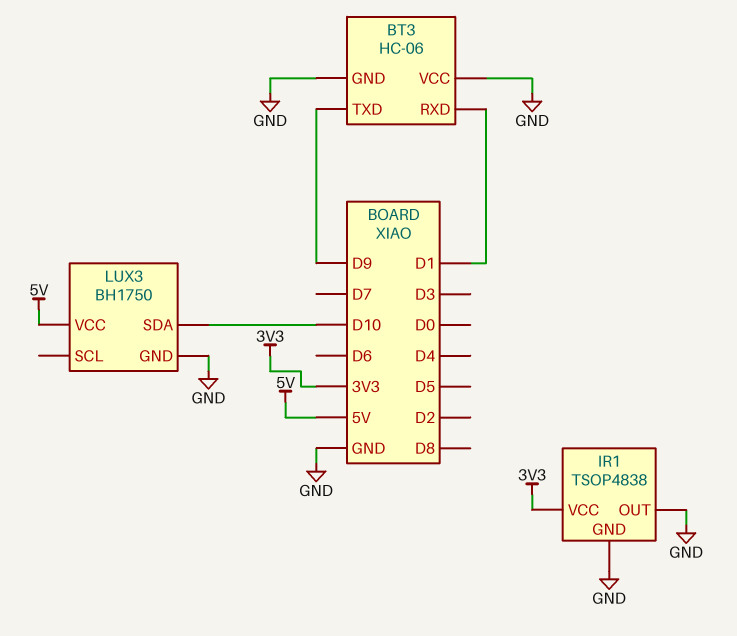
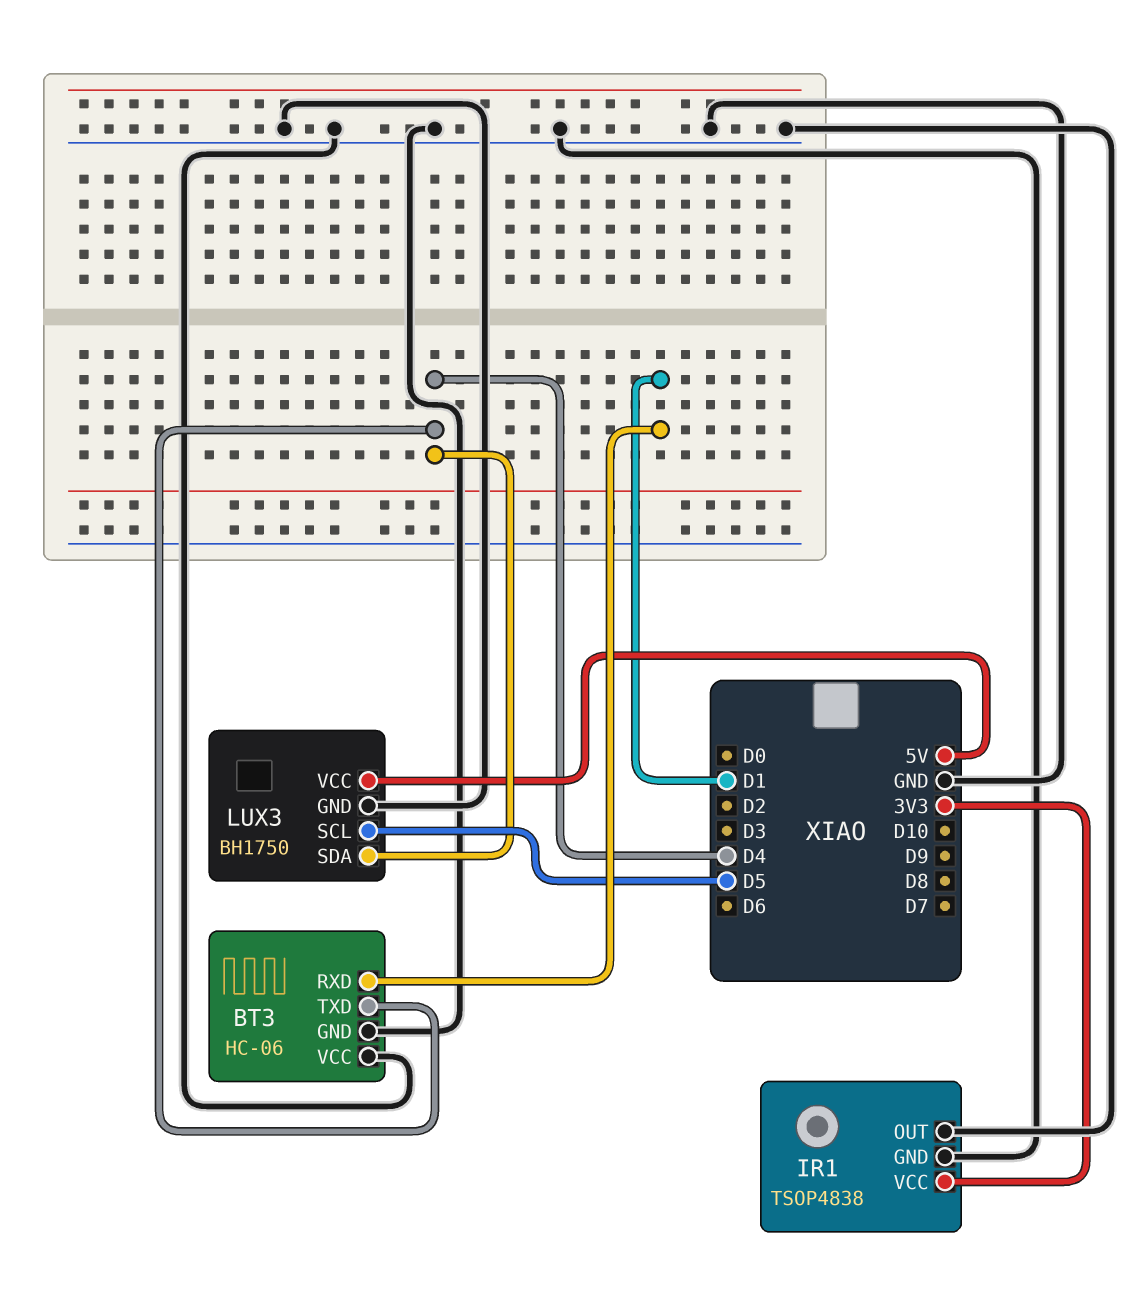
BT3 pin TXD: D9 -> D4
LUX3 pin SCL: none -> D5
LUX3 pin SDA: D10 -> D4

